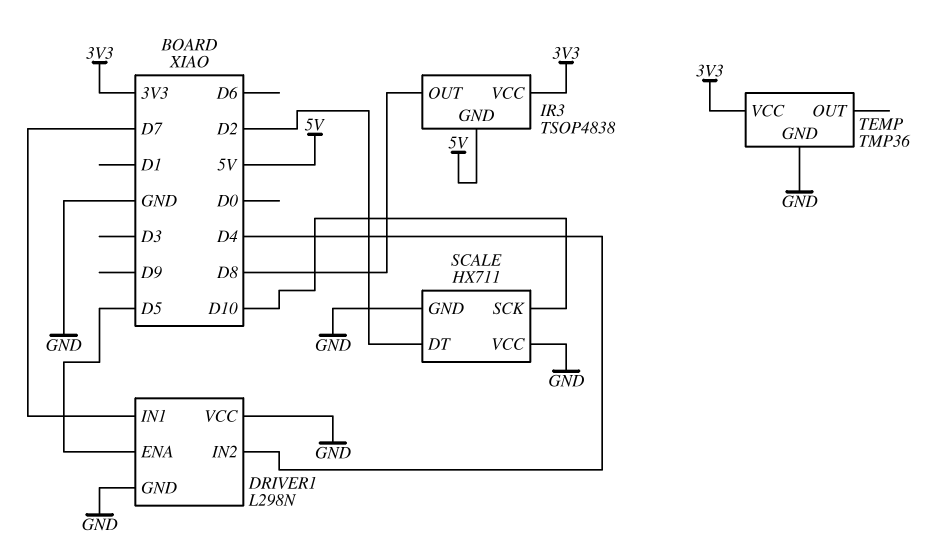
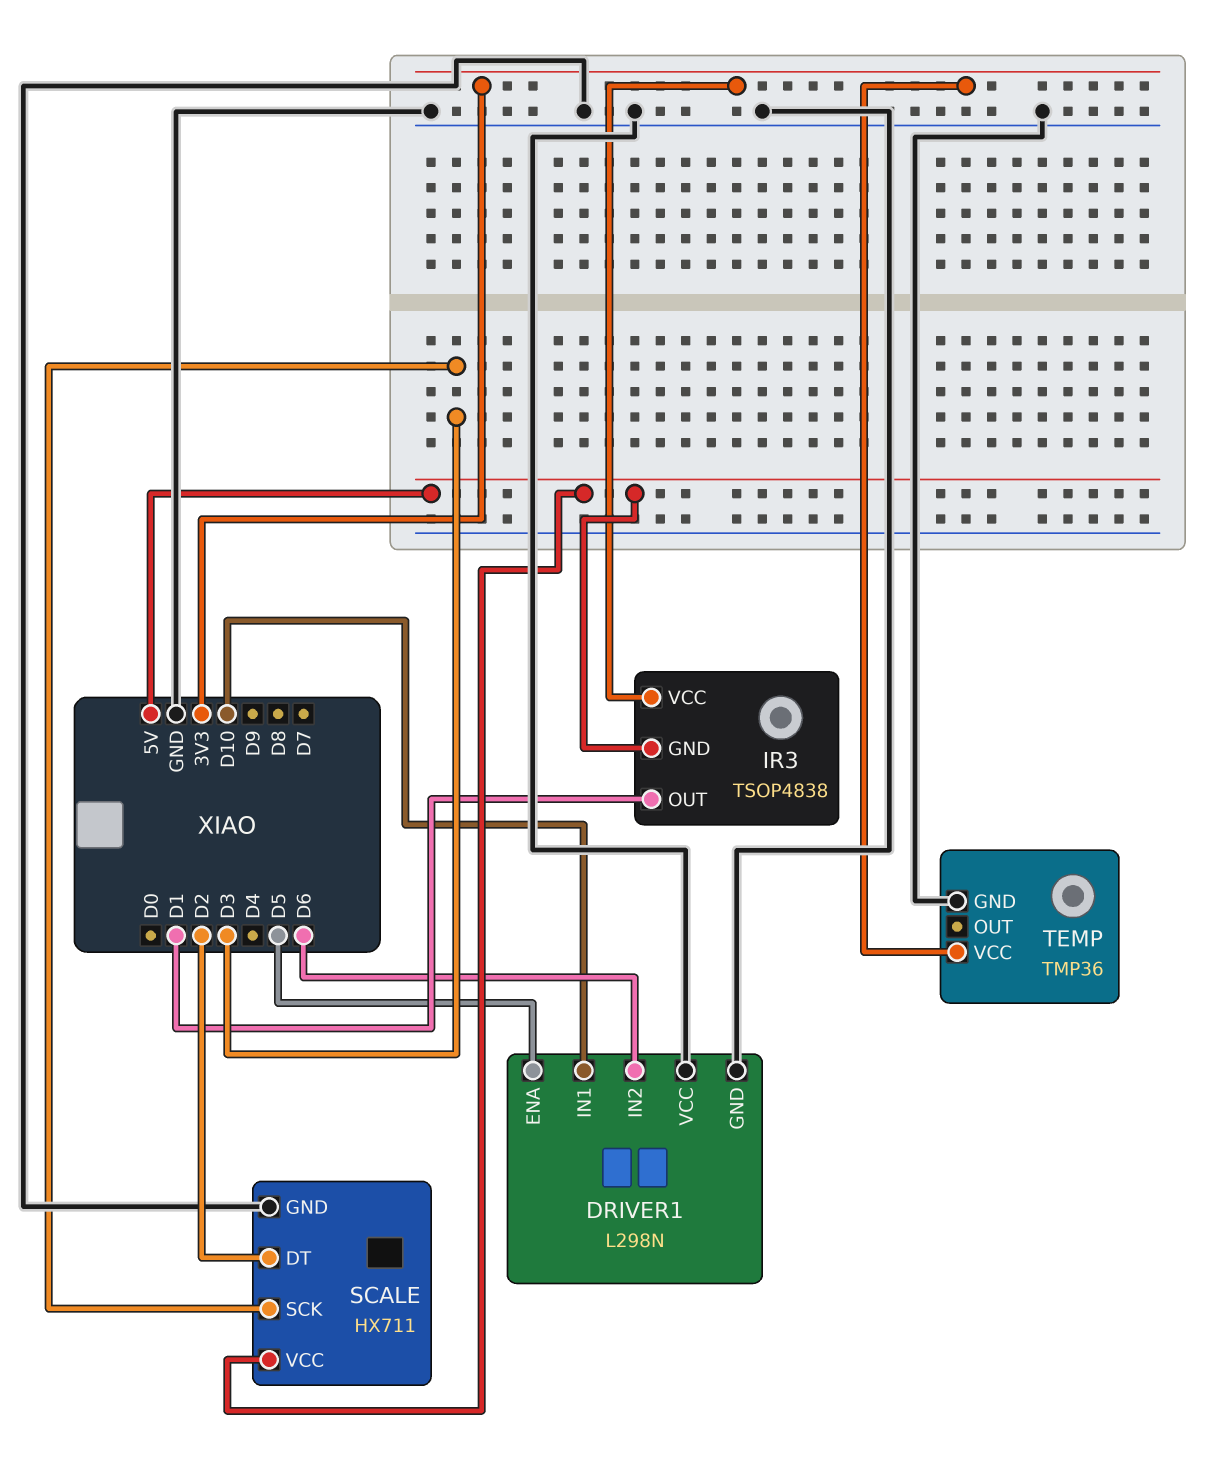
DRIVER1 pin IN1: D7 -> D10
DRIVER1 pin IN2: D4 -> D6
IR3 pin OUT: D8 -> D1
SCALE pin SCK: D10 -> D3
SCALE pin VCC: GND -> 5V

